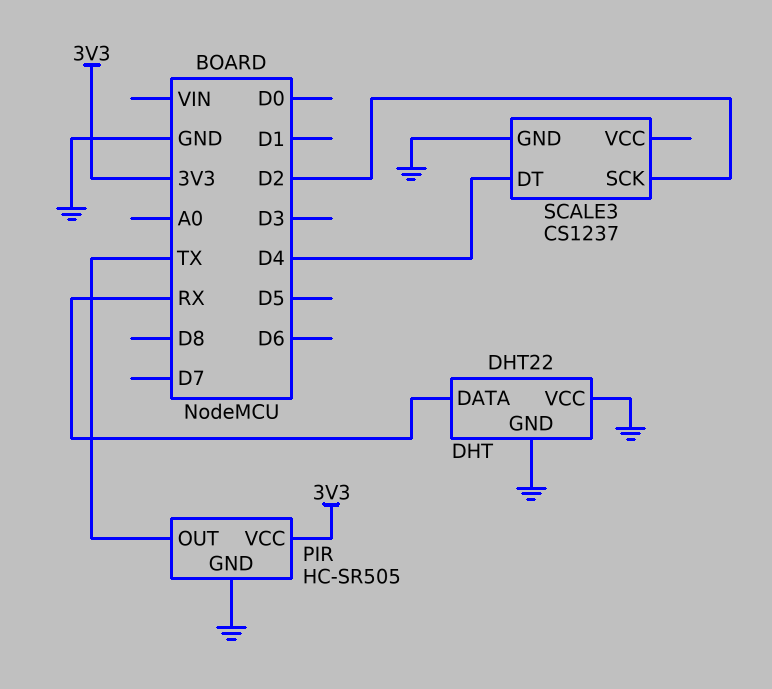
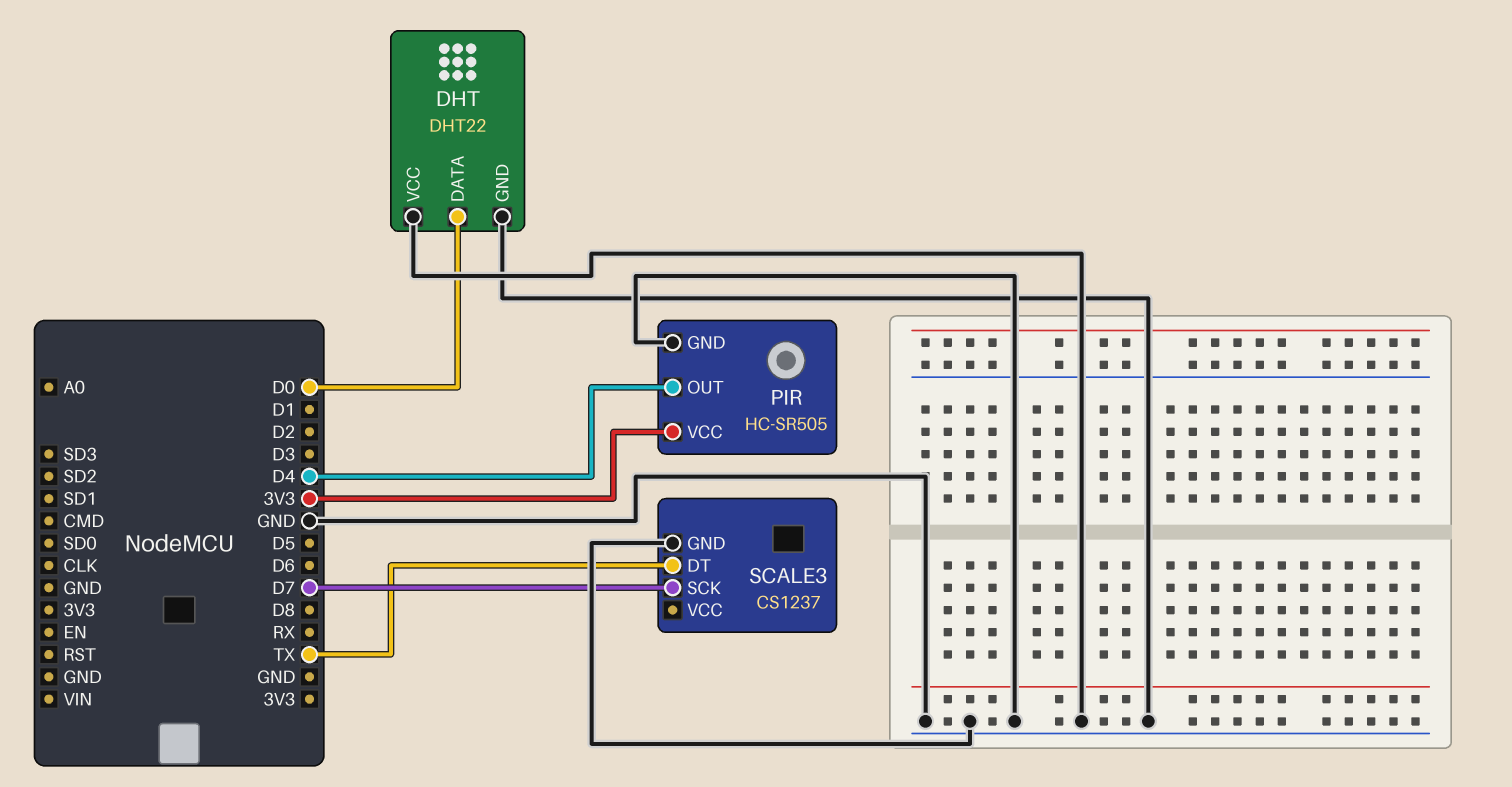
DHT pin DATA: RX -> D0
PIR pin OUT: TX -> D4
SCALE3 pin DT: D4 -> TX
SCALE3 pin SCK: D2 -> D7

